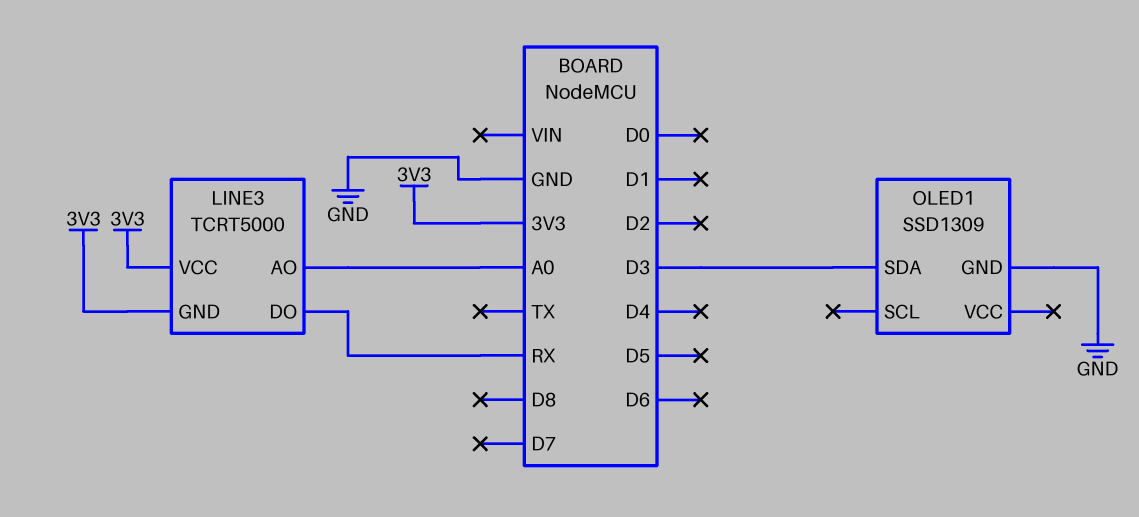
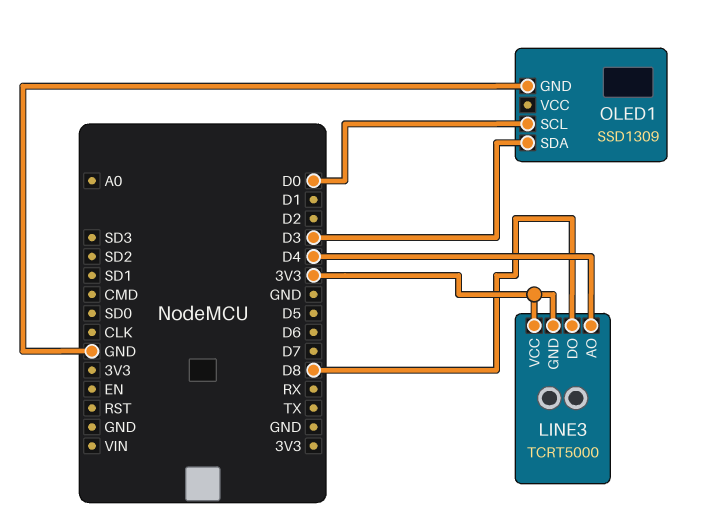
LINE3 pin AO: A0 -> D4
LINE3 pin DO: RX -> D8
OLED1 pin SCL: none -> D0

